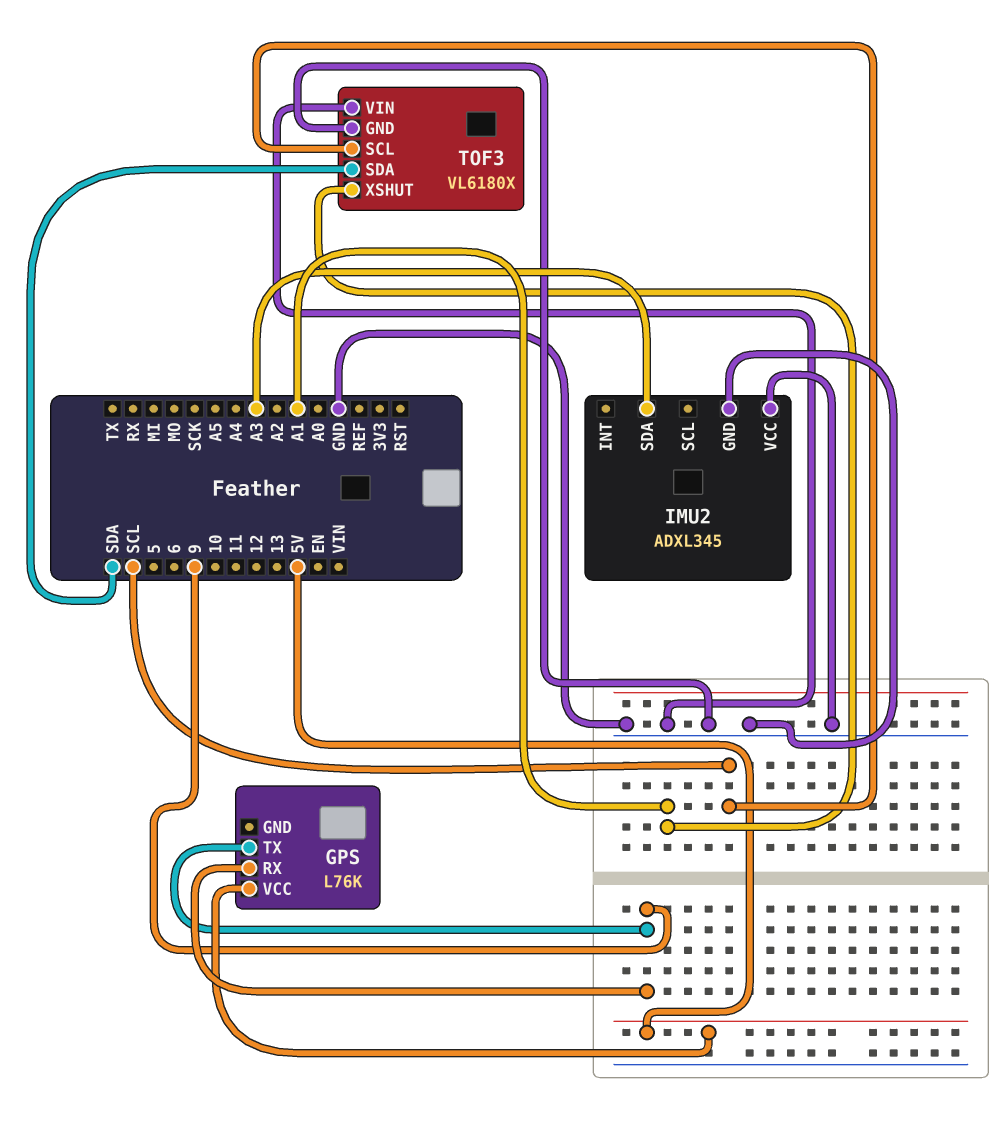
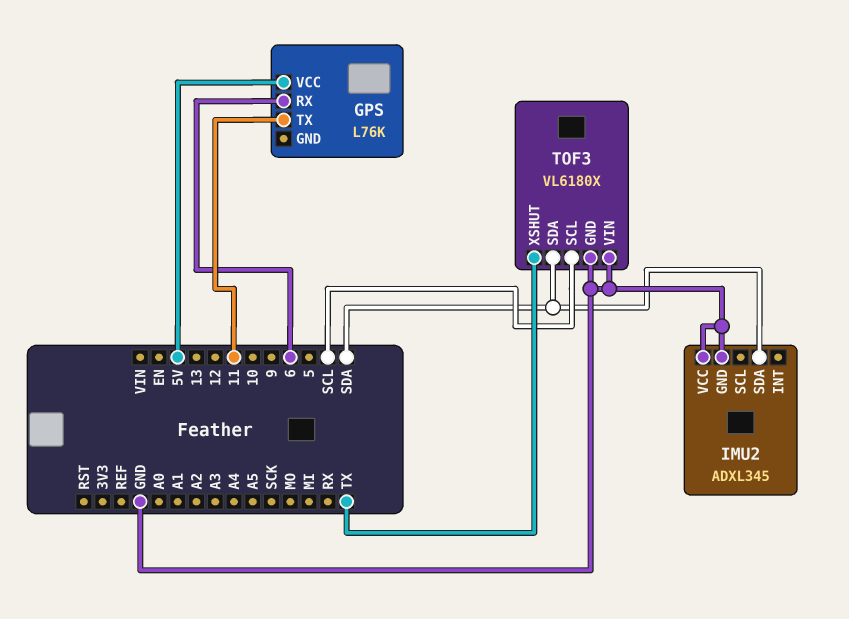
GPS pin RX: 9 -> 6
GPS pin TX: 9 -> 11
IMU2 pin SDA: A3 -> SDA
TOF3 pin XSHUT: A1 -> TX

